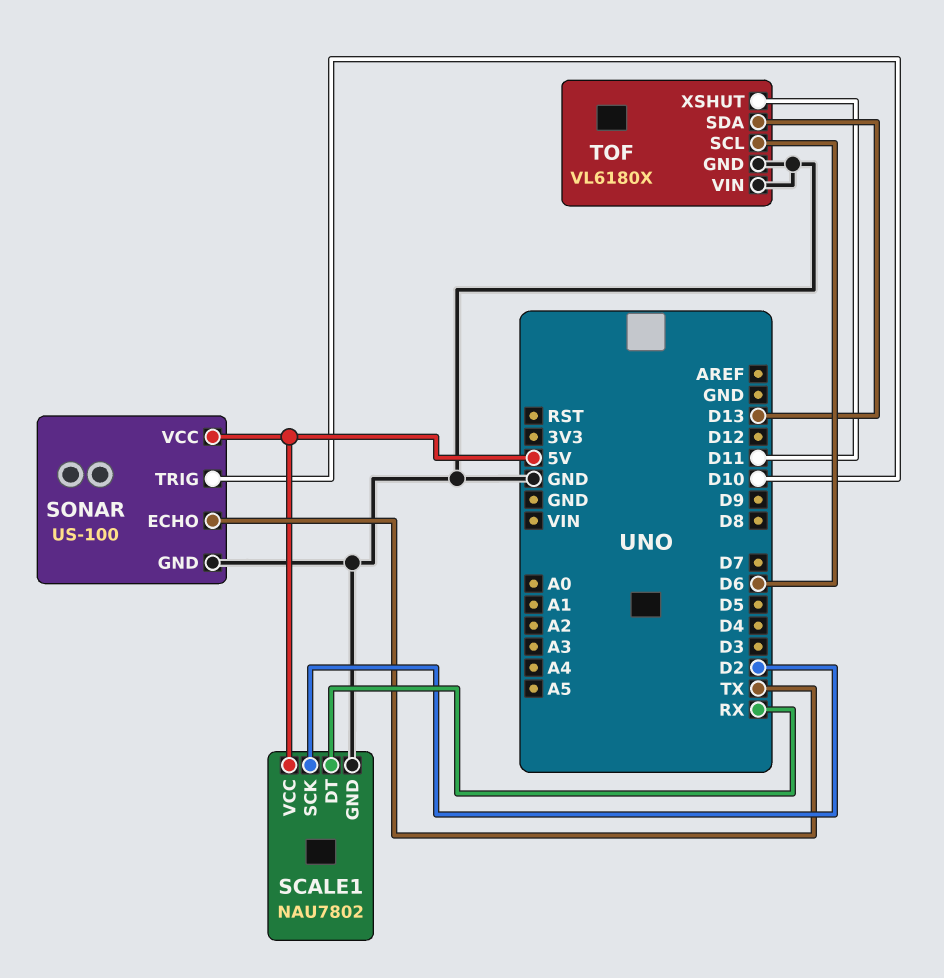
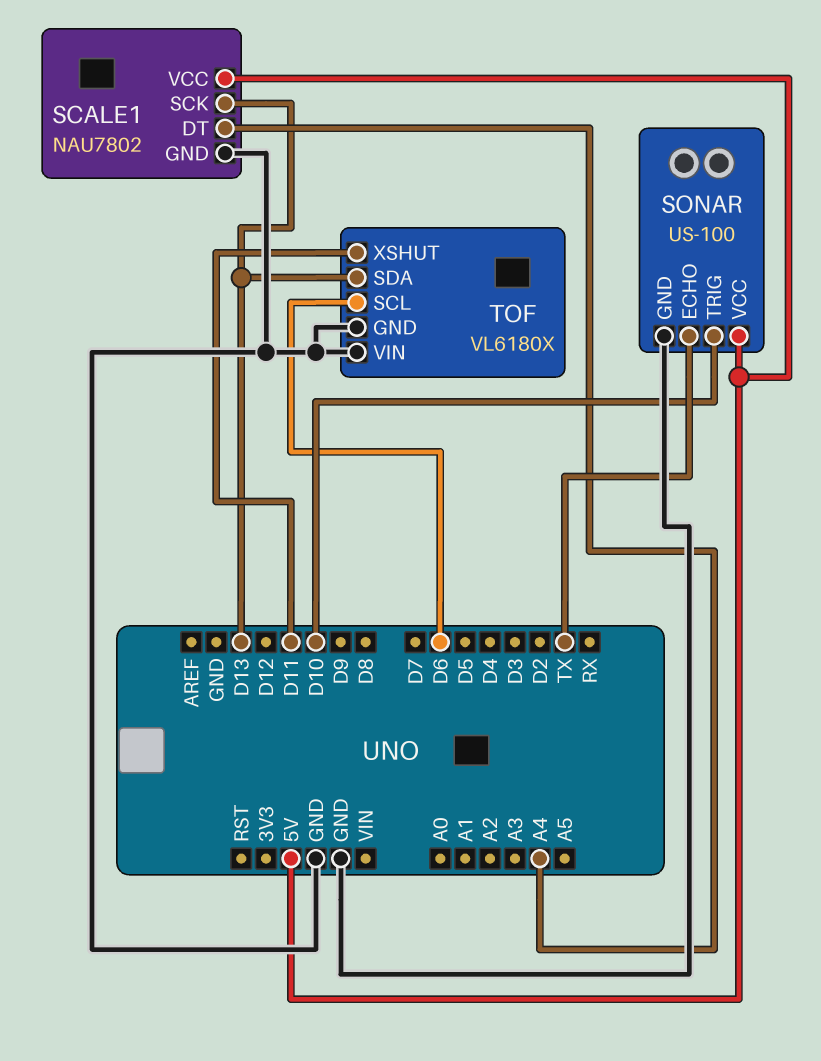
SCALE1 pin DT: RX -> A4
SCALE1 pin SCK: D2 -> D13

